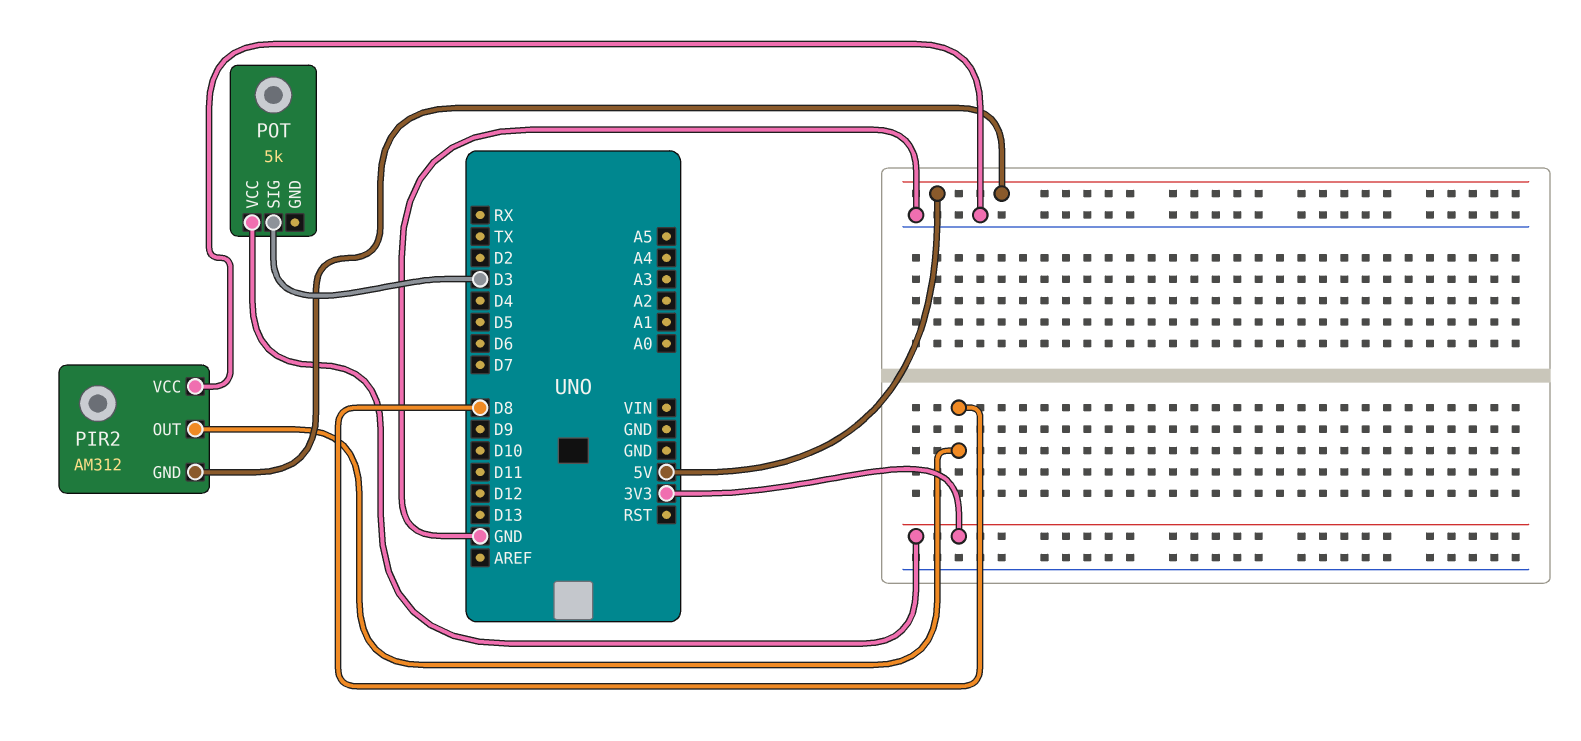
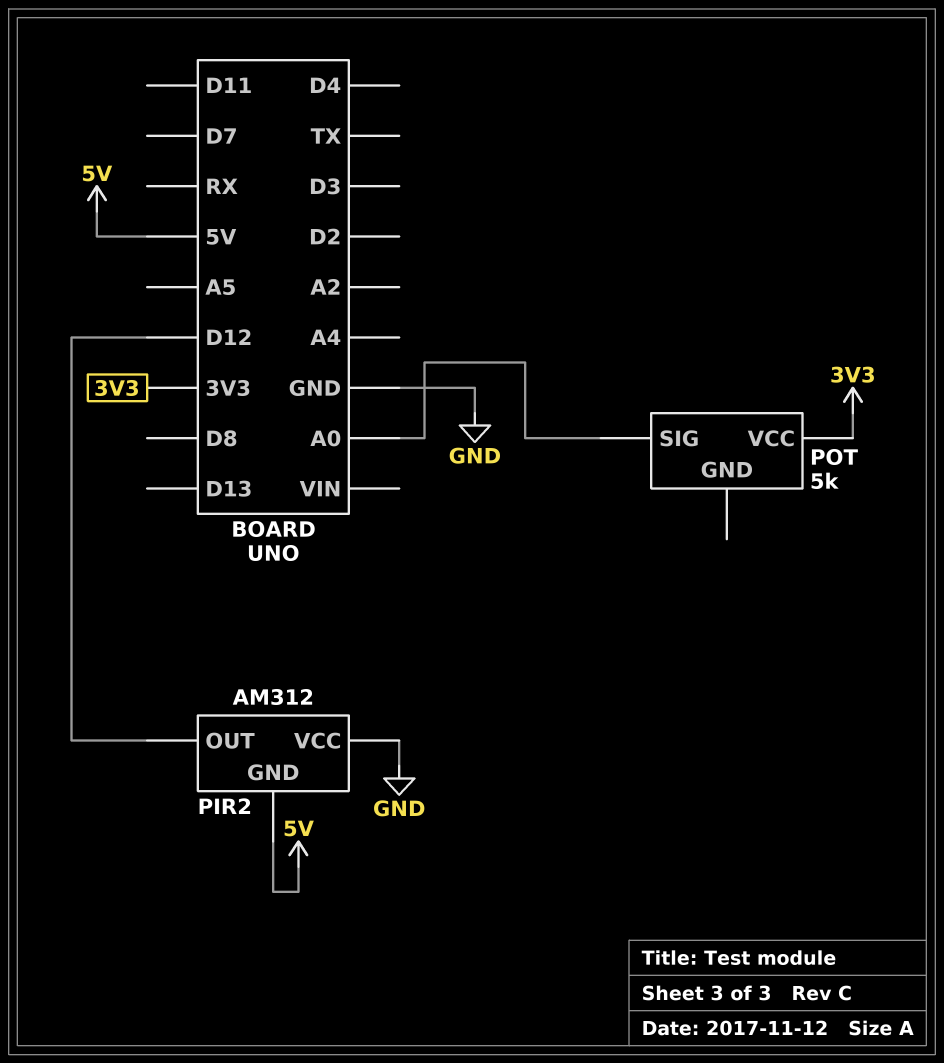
PIR2 pin OUT: D8 -> D12
POT pin SIG: D3 -> A0

